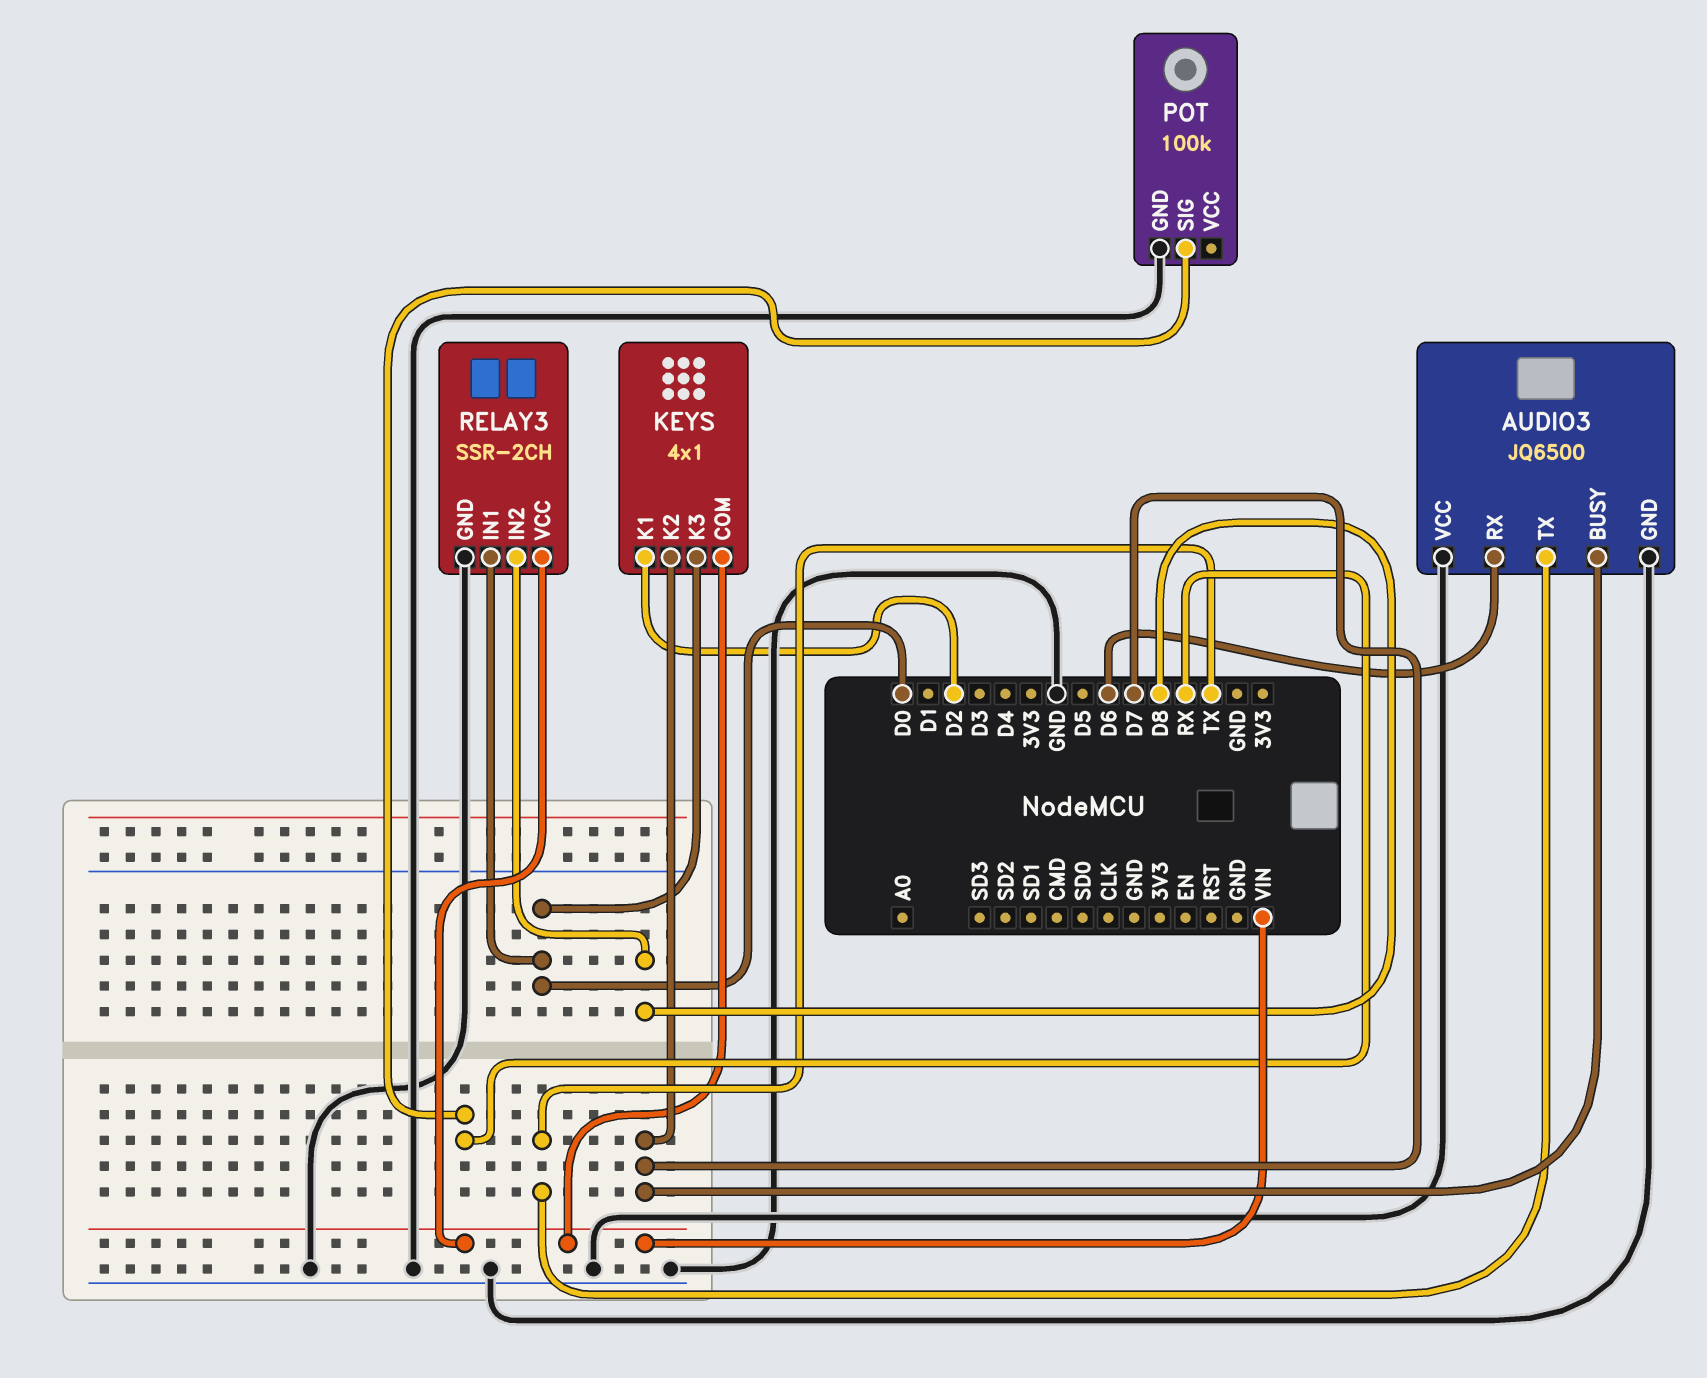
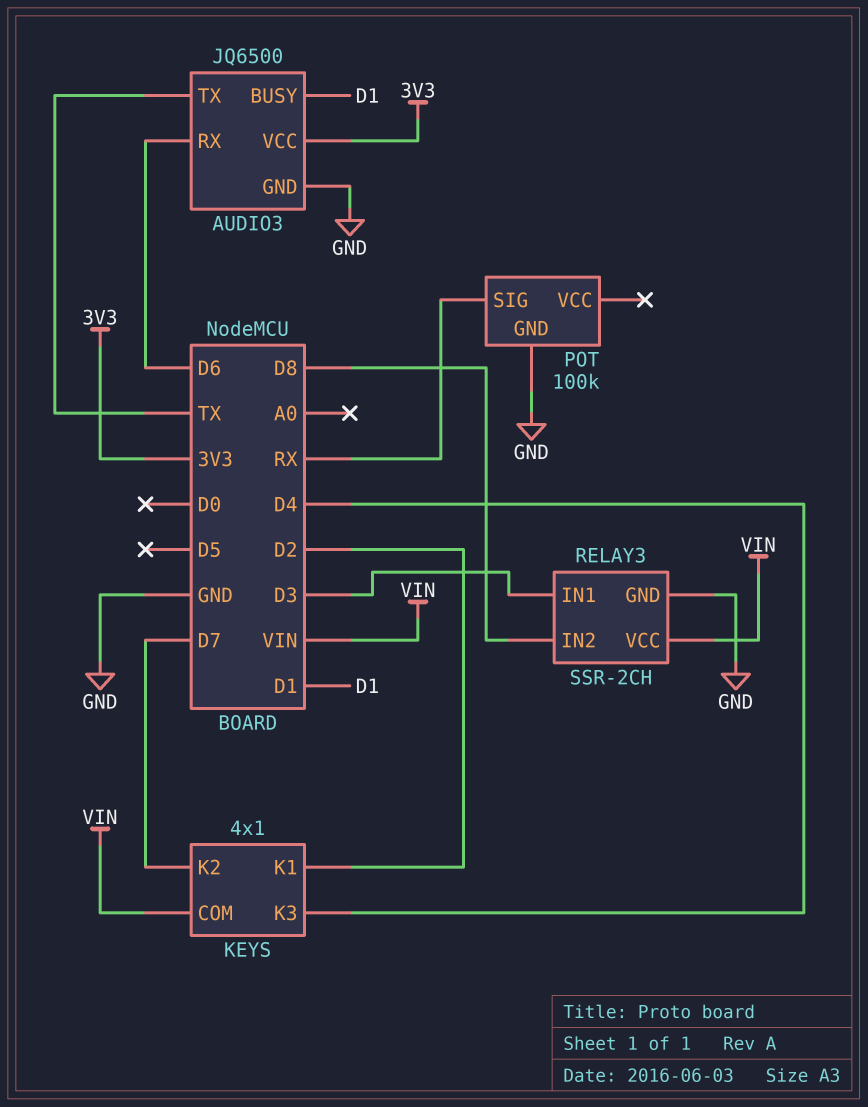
AUDIO3 pin BUSY: D7 -> D1
AUDIO3 pin VCC: GND -> 3V3
KEYS pin K3: D0 -> D4
RELAY3 pin IN1: D0 -> D3

